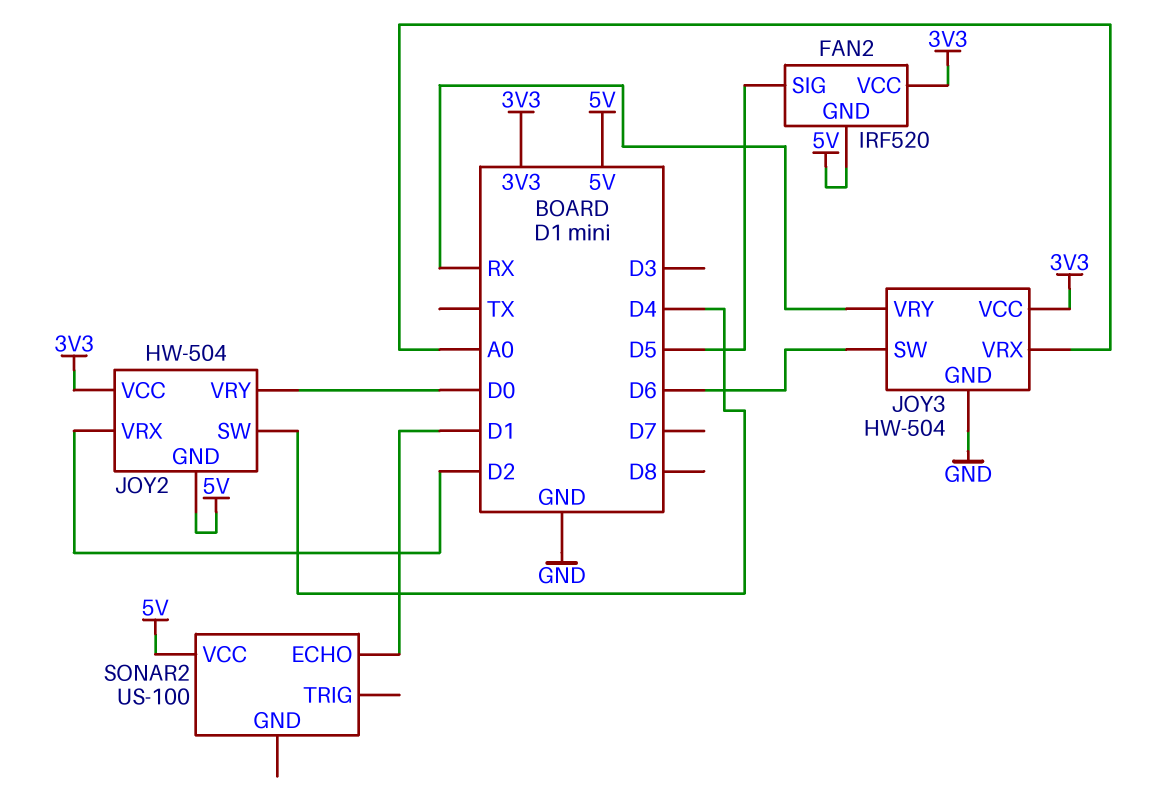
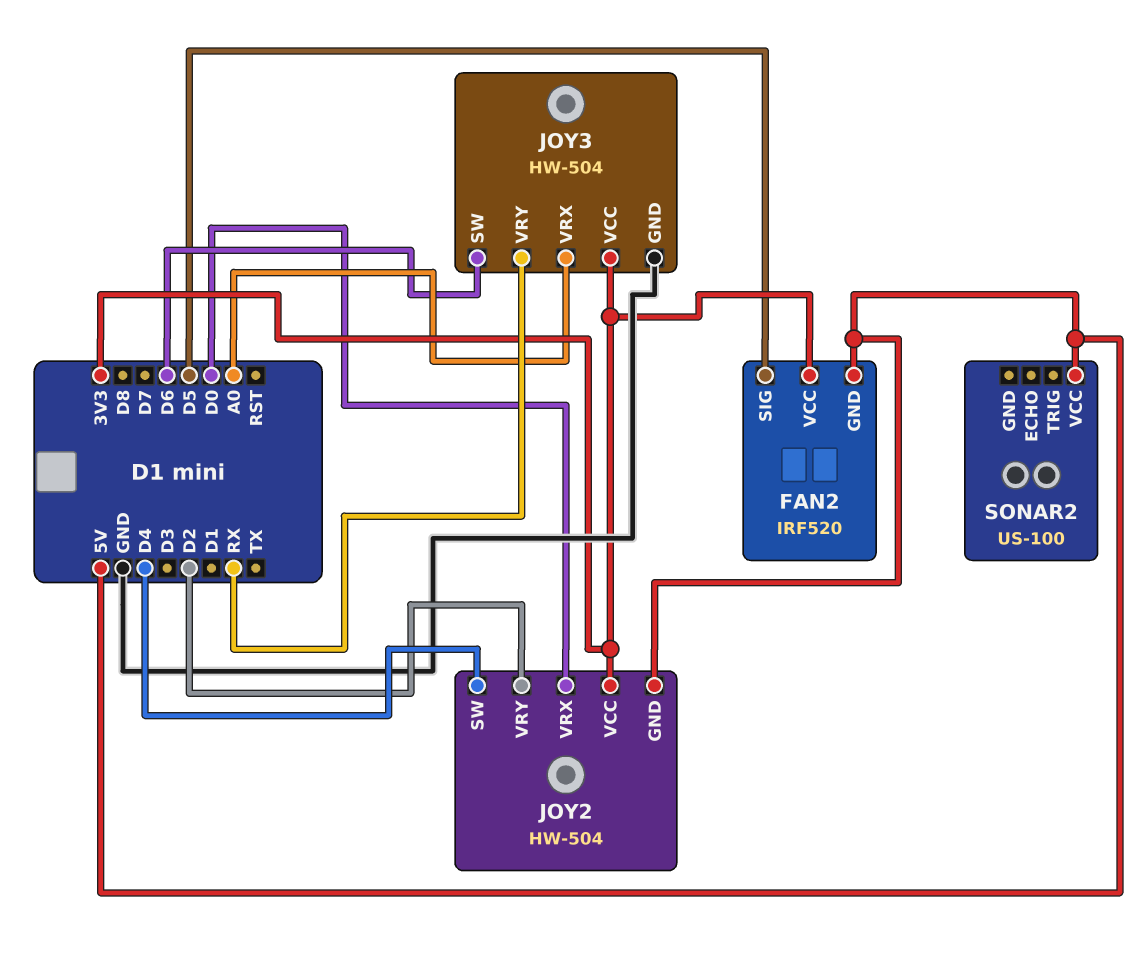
JOY2 pin VRX: D2 -> D0
JOY2 pin VRY: D0 -> D2
SONAR2 pin ECHO: D1 -> none

